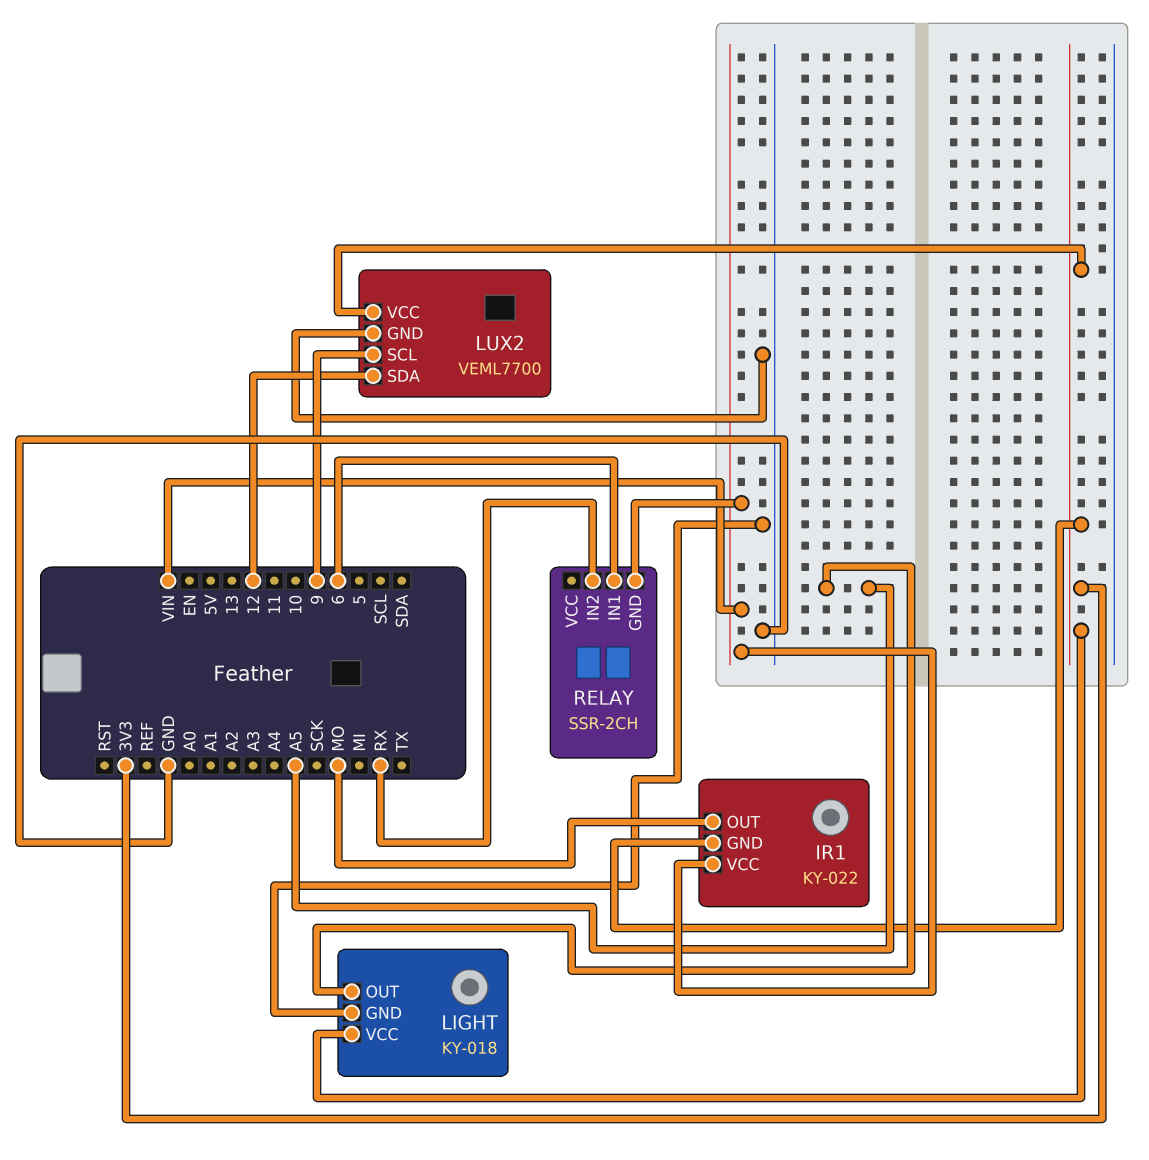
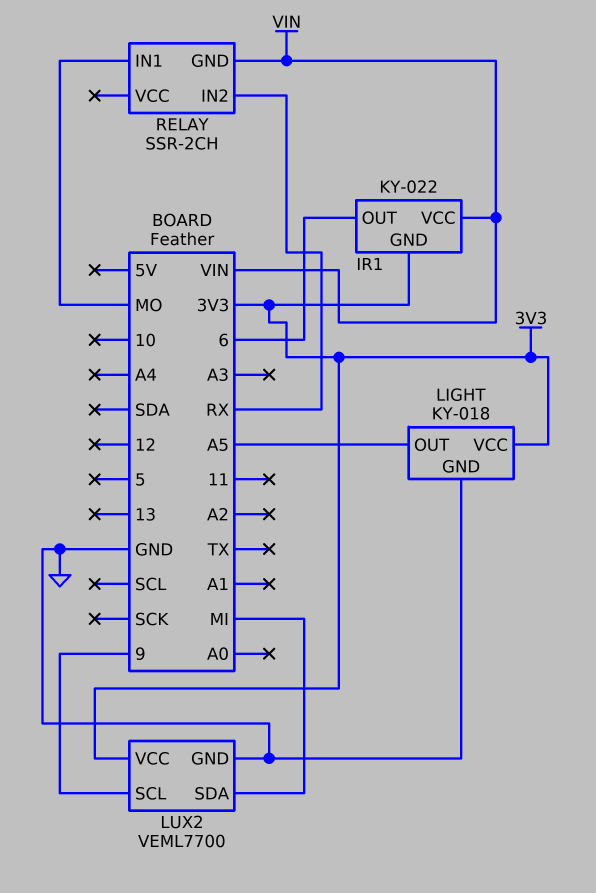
IR1 pin OUT: MO -> 6
LUX2 pin SDA: 12 -> MI
RELAY pin IN1: 6 -> MO

